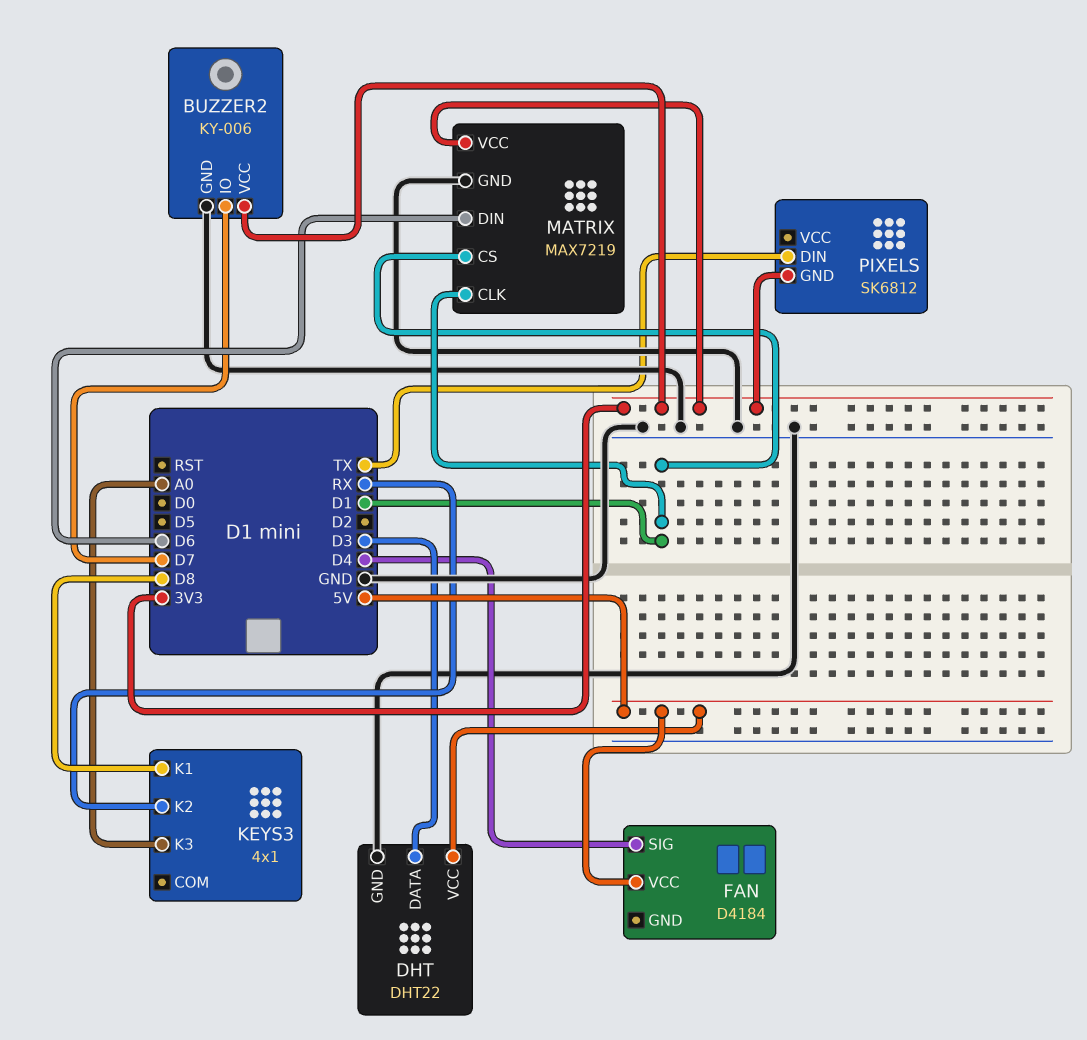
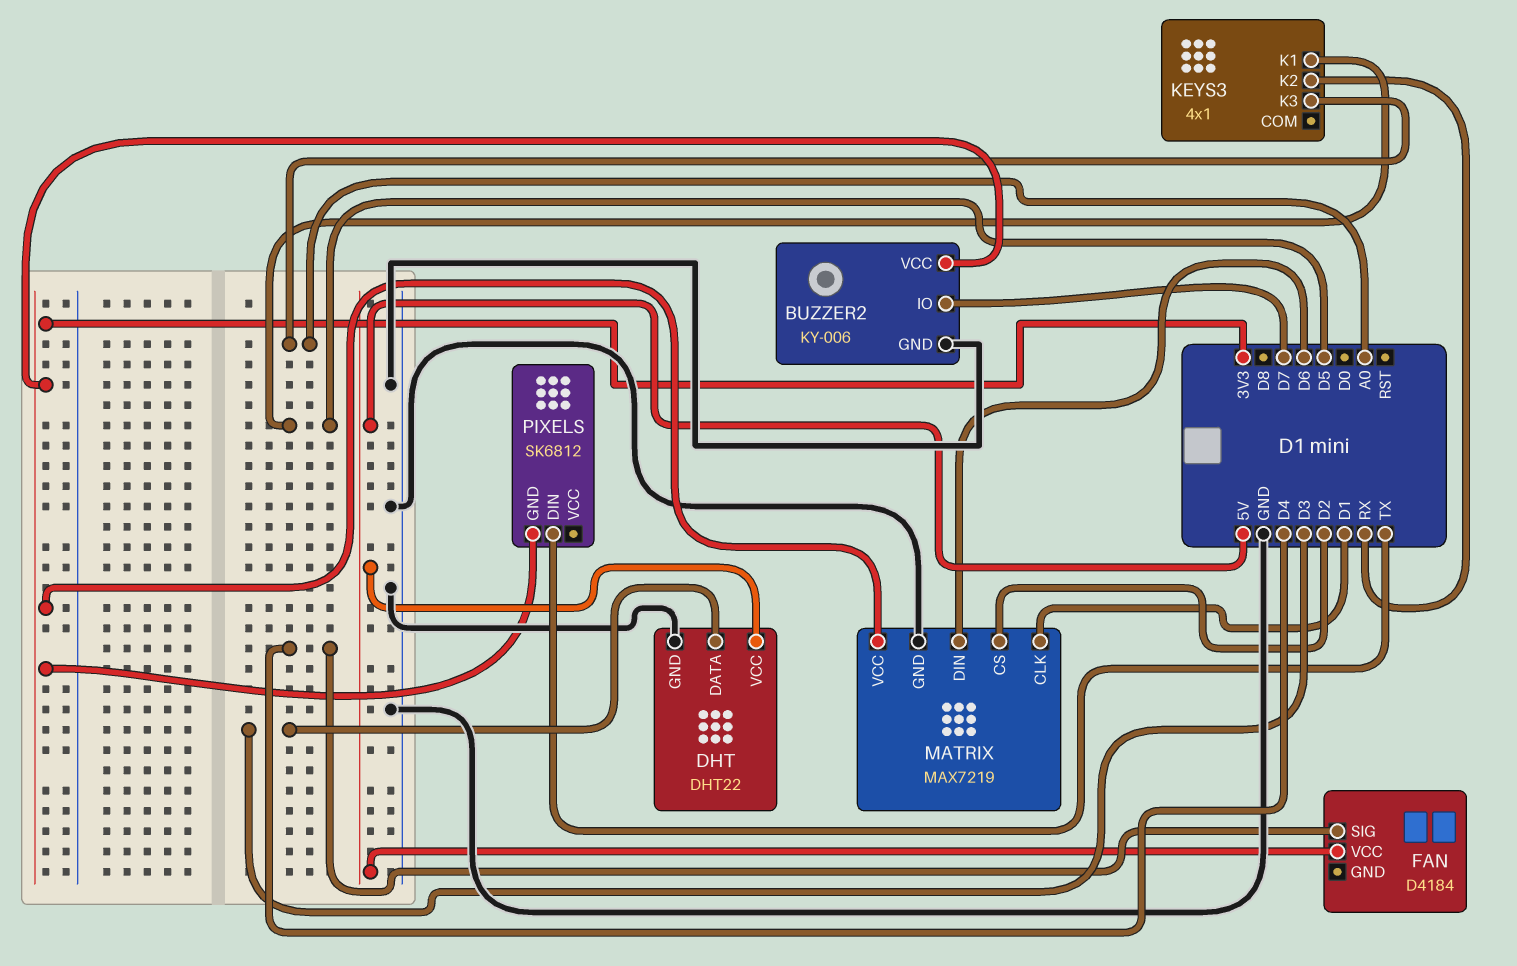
KEYS3 pin K1: D8 -> D5
MATRIX pin CS: D1 -> D2

